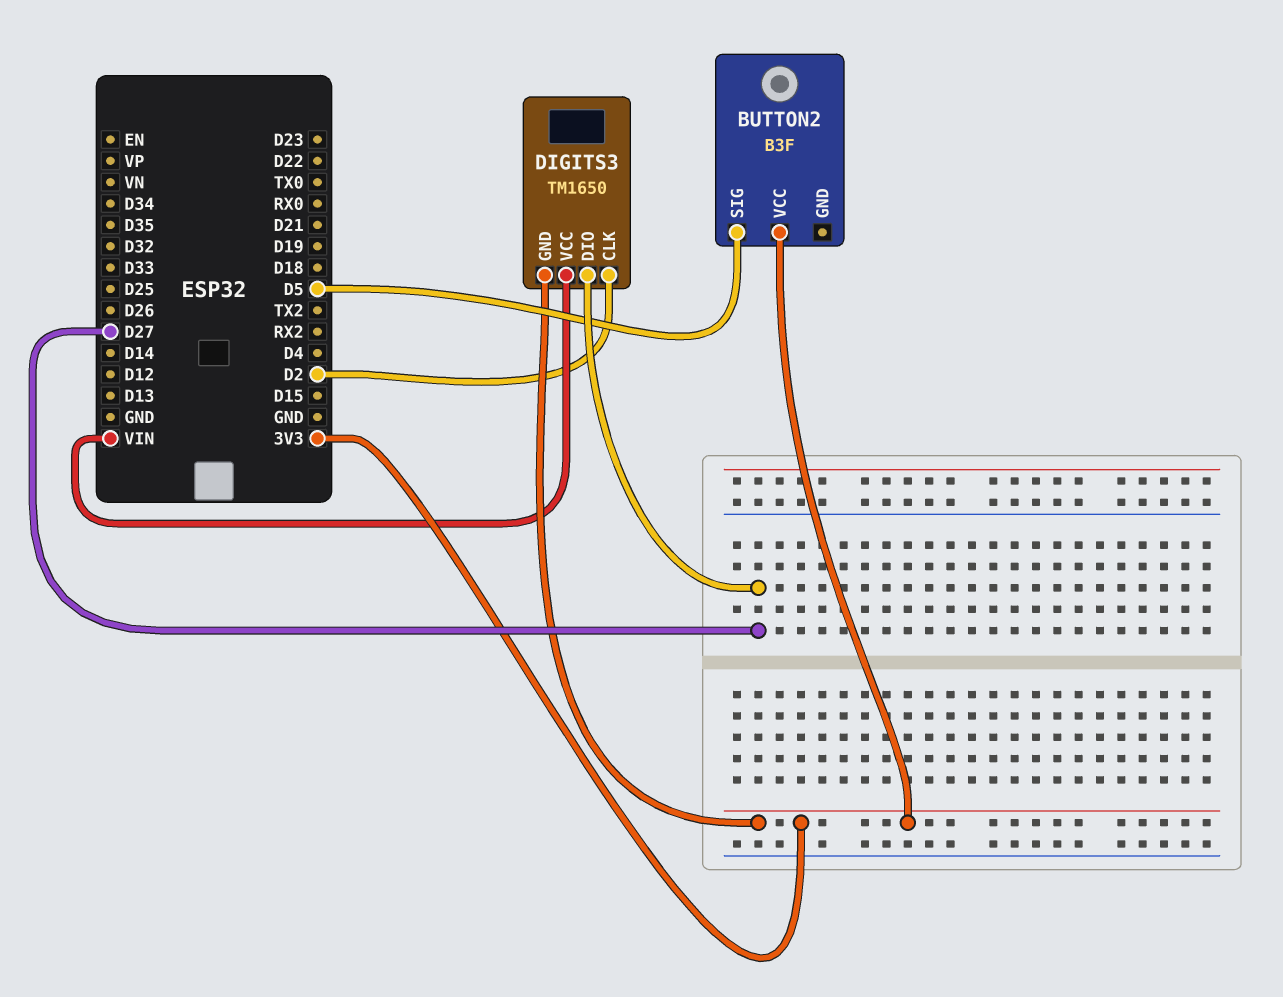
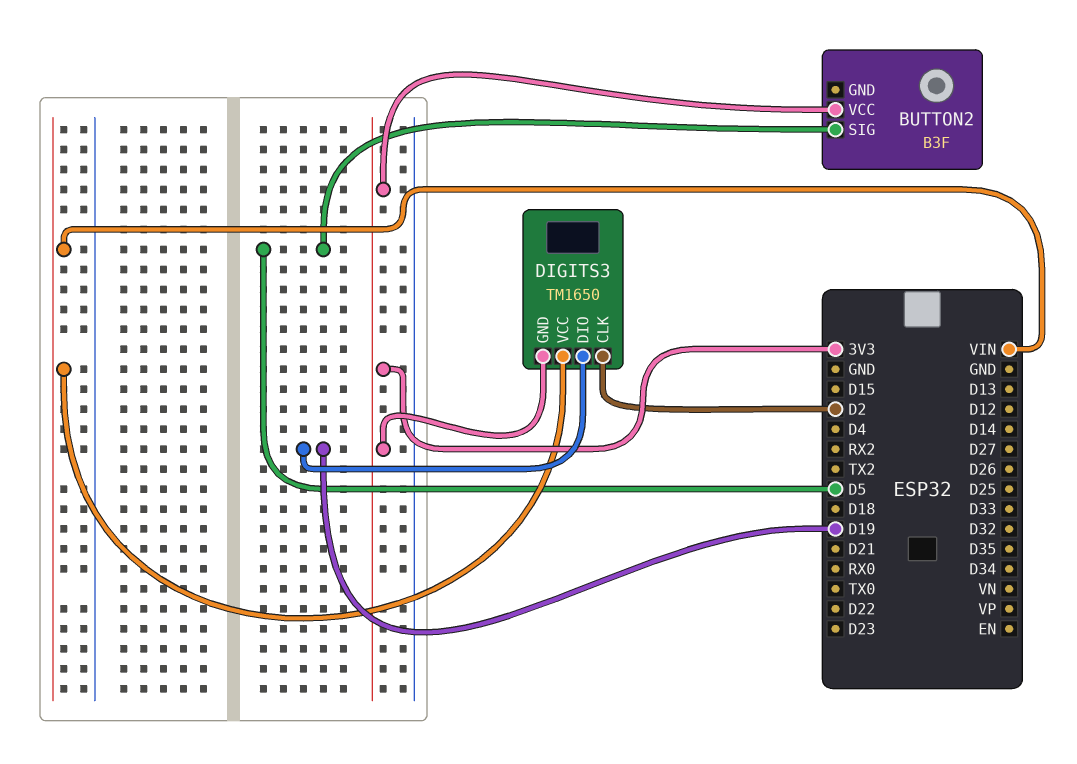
DIGITS3 pin DIO: D27 -> D19

